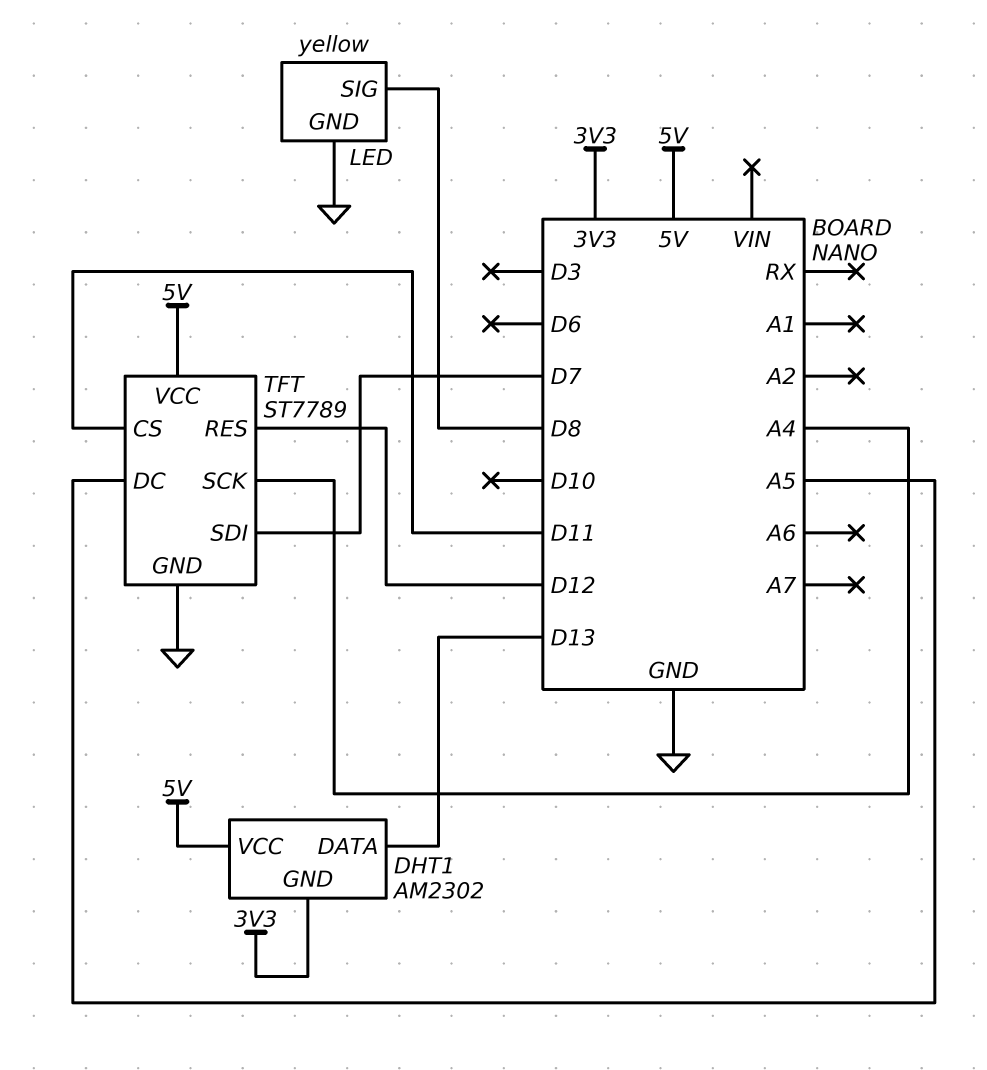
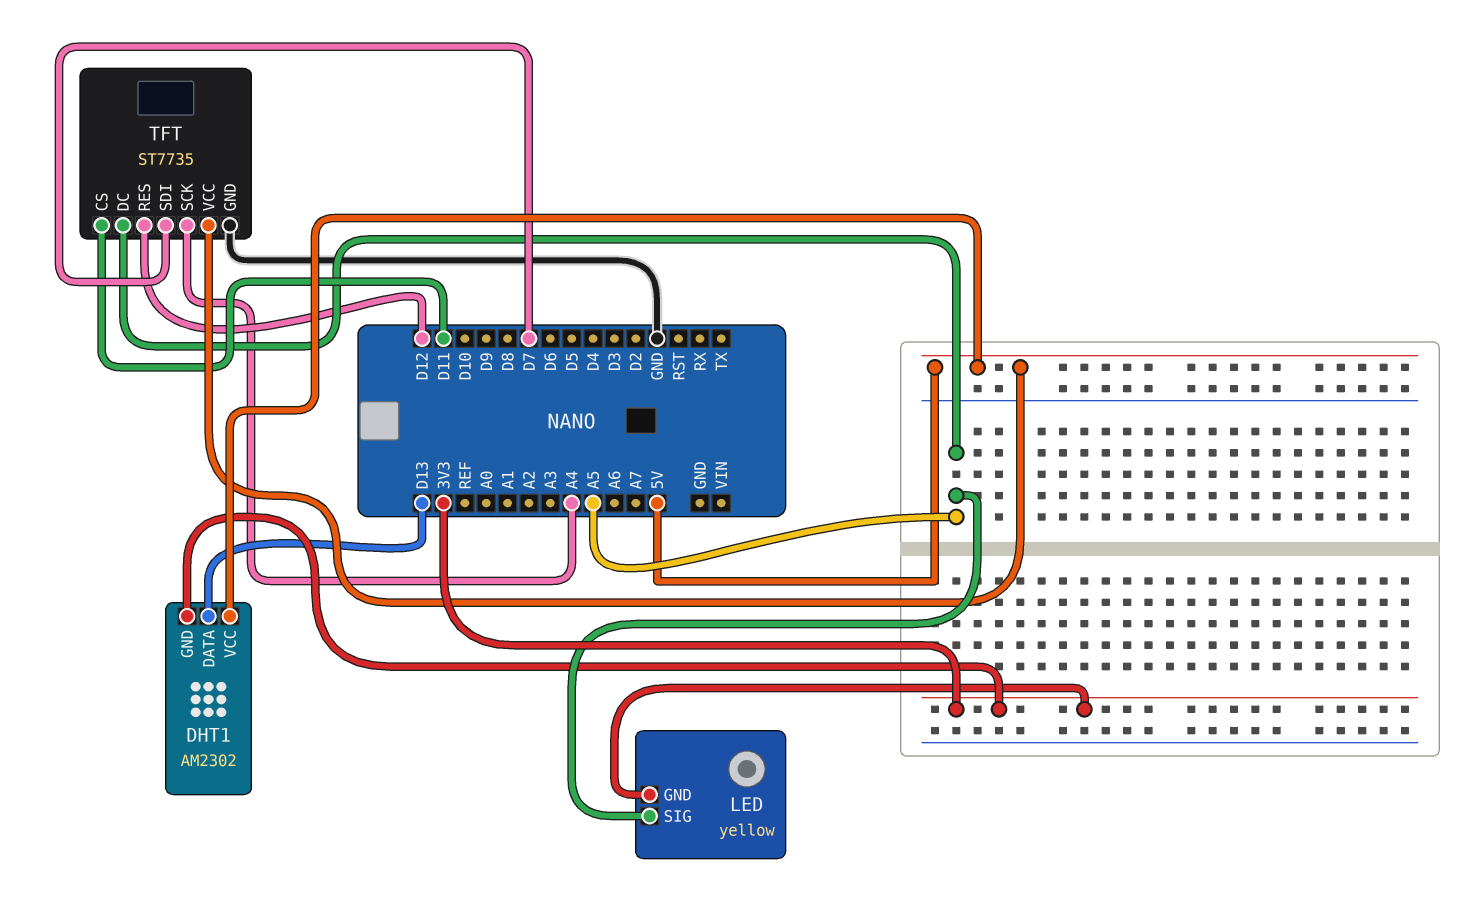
LED pin GND: GND -> 3V3
LED pin SIG: D8 -> A5
TFT: ST7789 -> ST7735

